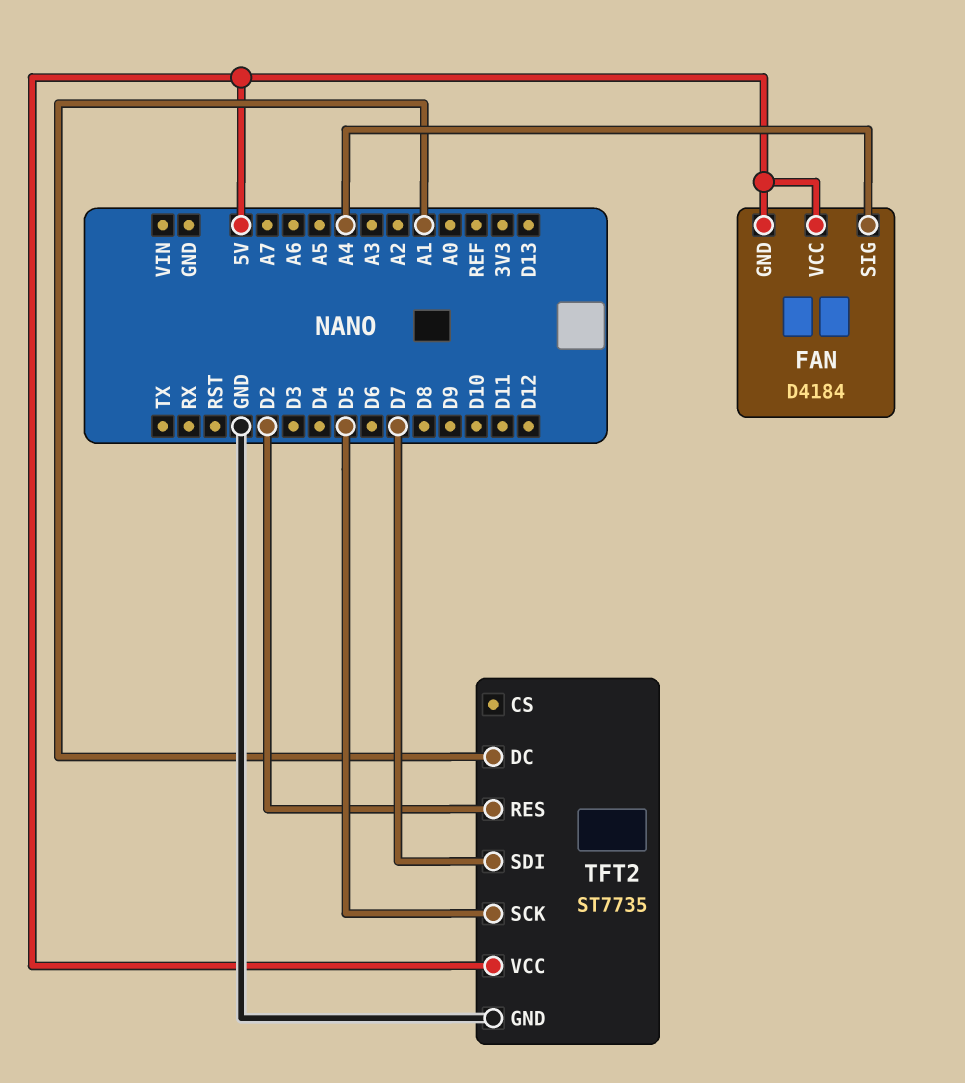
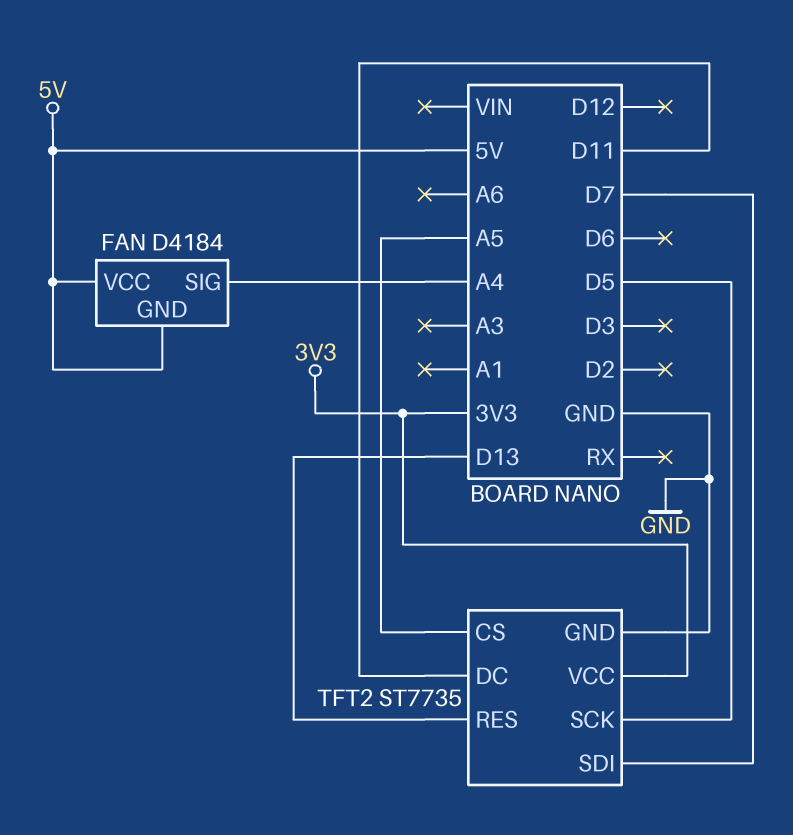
TFT2 pin CS: none -> A5
TFT2 pin DC: A1 -> D11
TFT2 pin RES: D2 -> D13
TFT2 pin VCC: 5V -> 3V3

